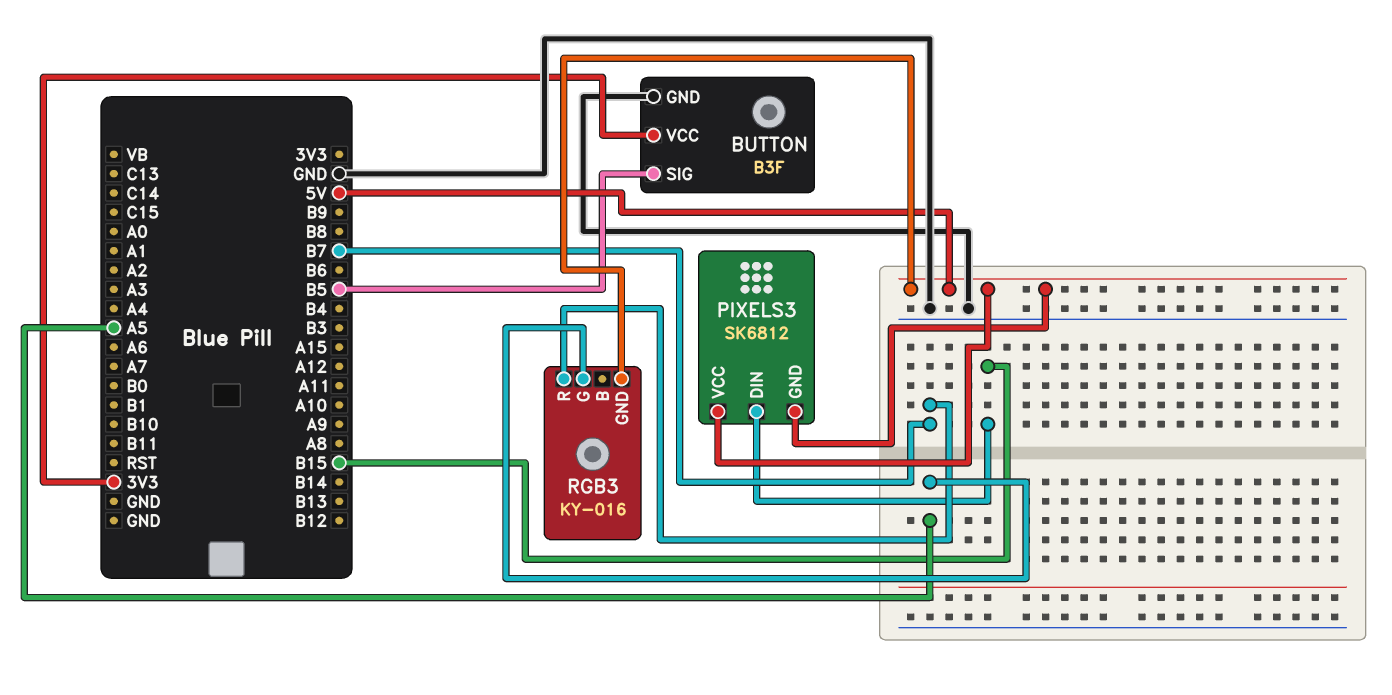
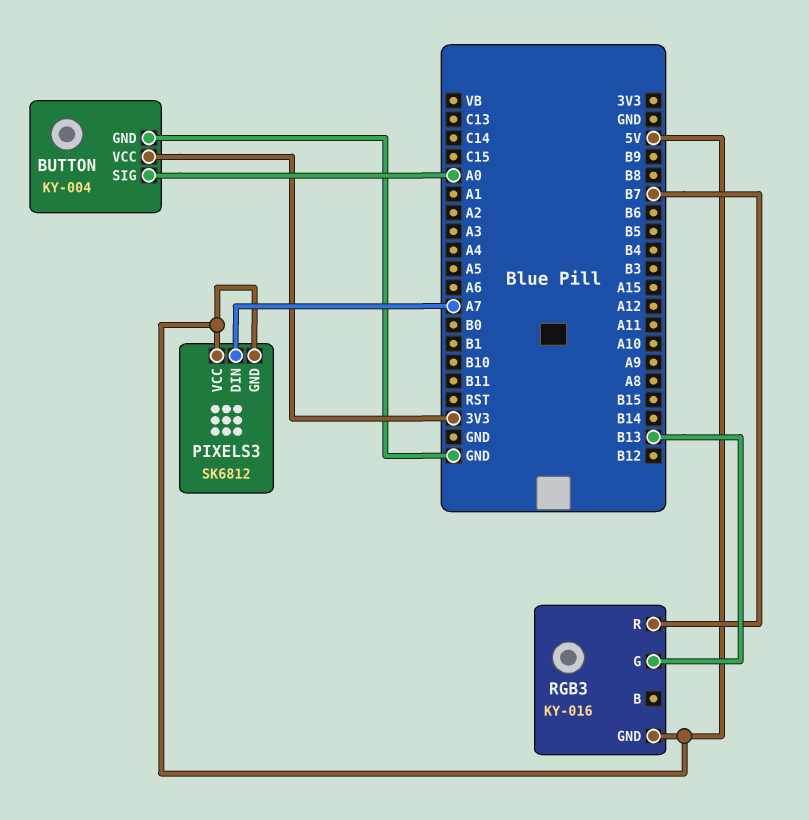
BUTTON: B3F -> KY-004
BUTTON pin SIG: B5 -> A0
PIXELS3 pin DIN: B15 -> A7
RGB3 pin G: A5 -> B13

